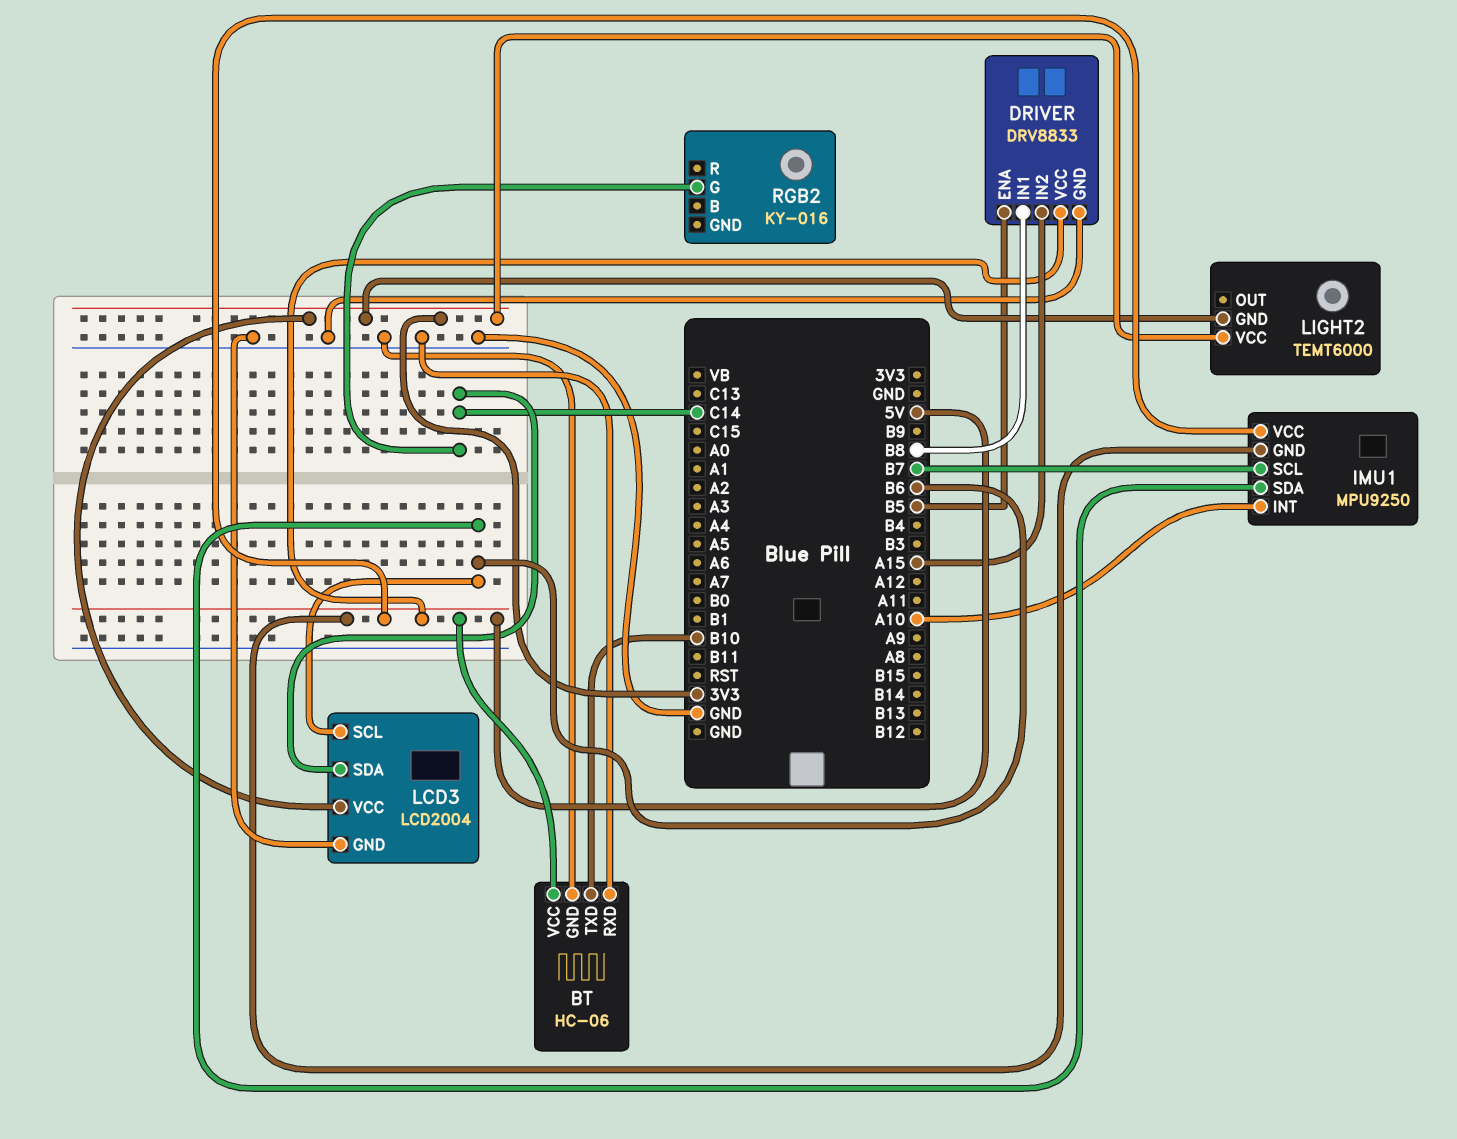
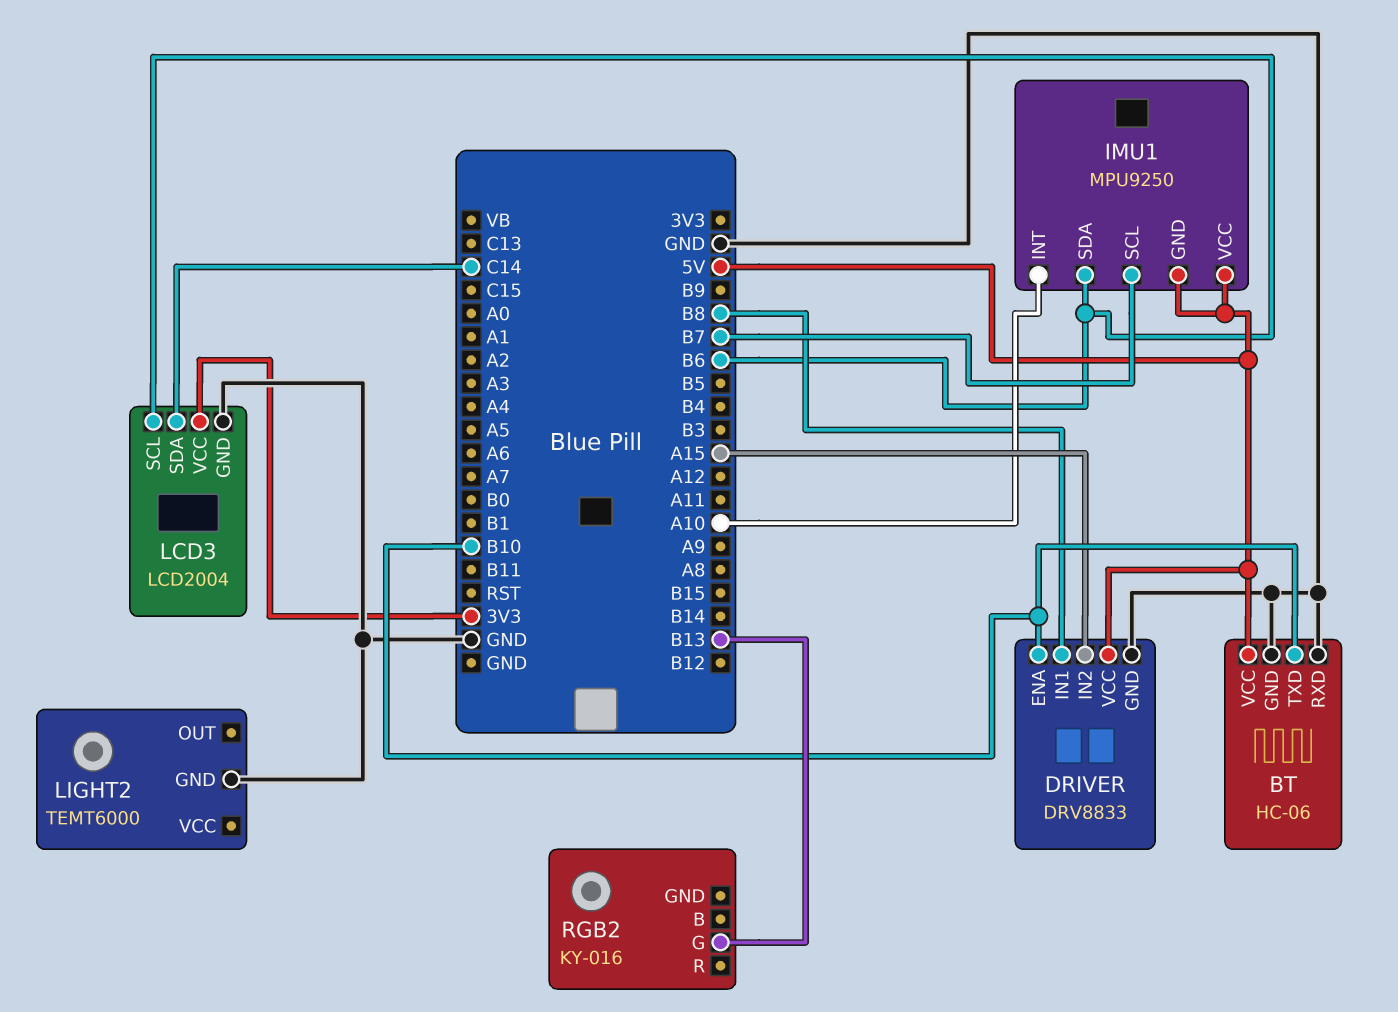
DRIVER pin ENA: B5 -> B10
LIGHT2 pin GND: 3V3 -> GND
LIGHT2 pin VCC: 3V3 -> none
RGB2 pin G: C14 -> B13

